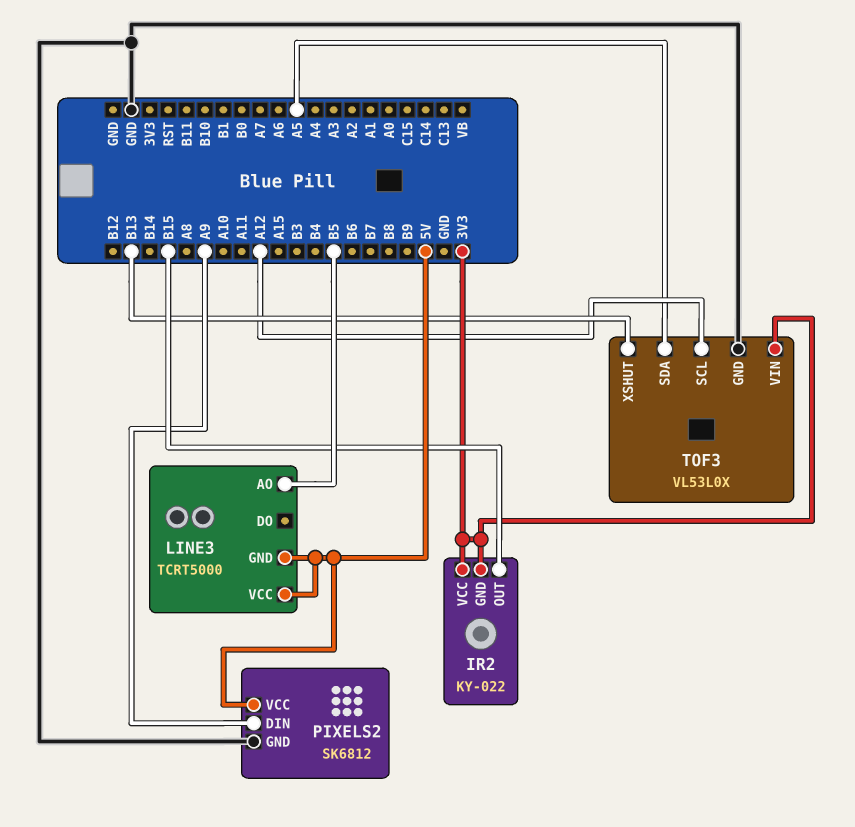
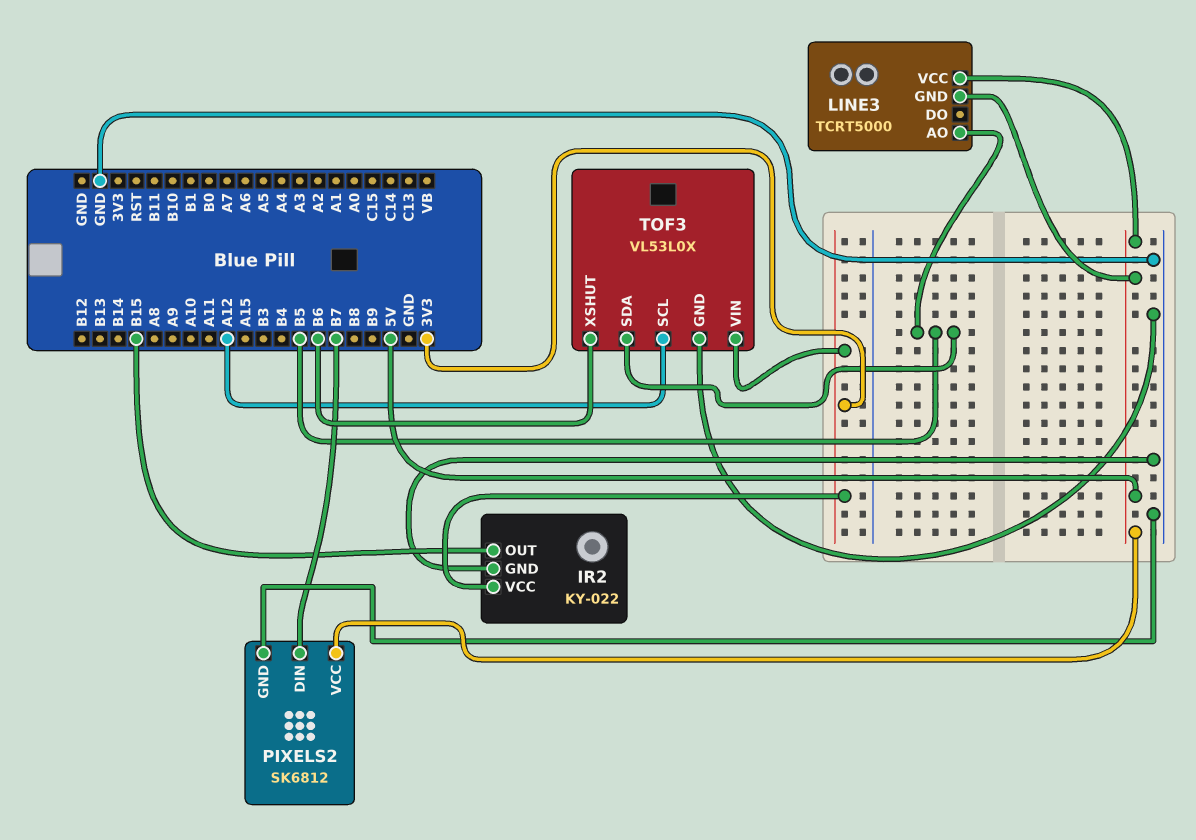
IR2 pin GND: 3V3 -> GND
PIXELS2 pin DIN: A9 -> B7
TOF3 pin SDA: A5 -> B5
TOF3 pin XSHUT: B13 -> B6

